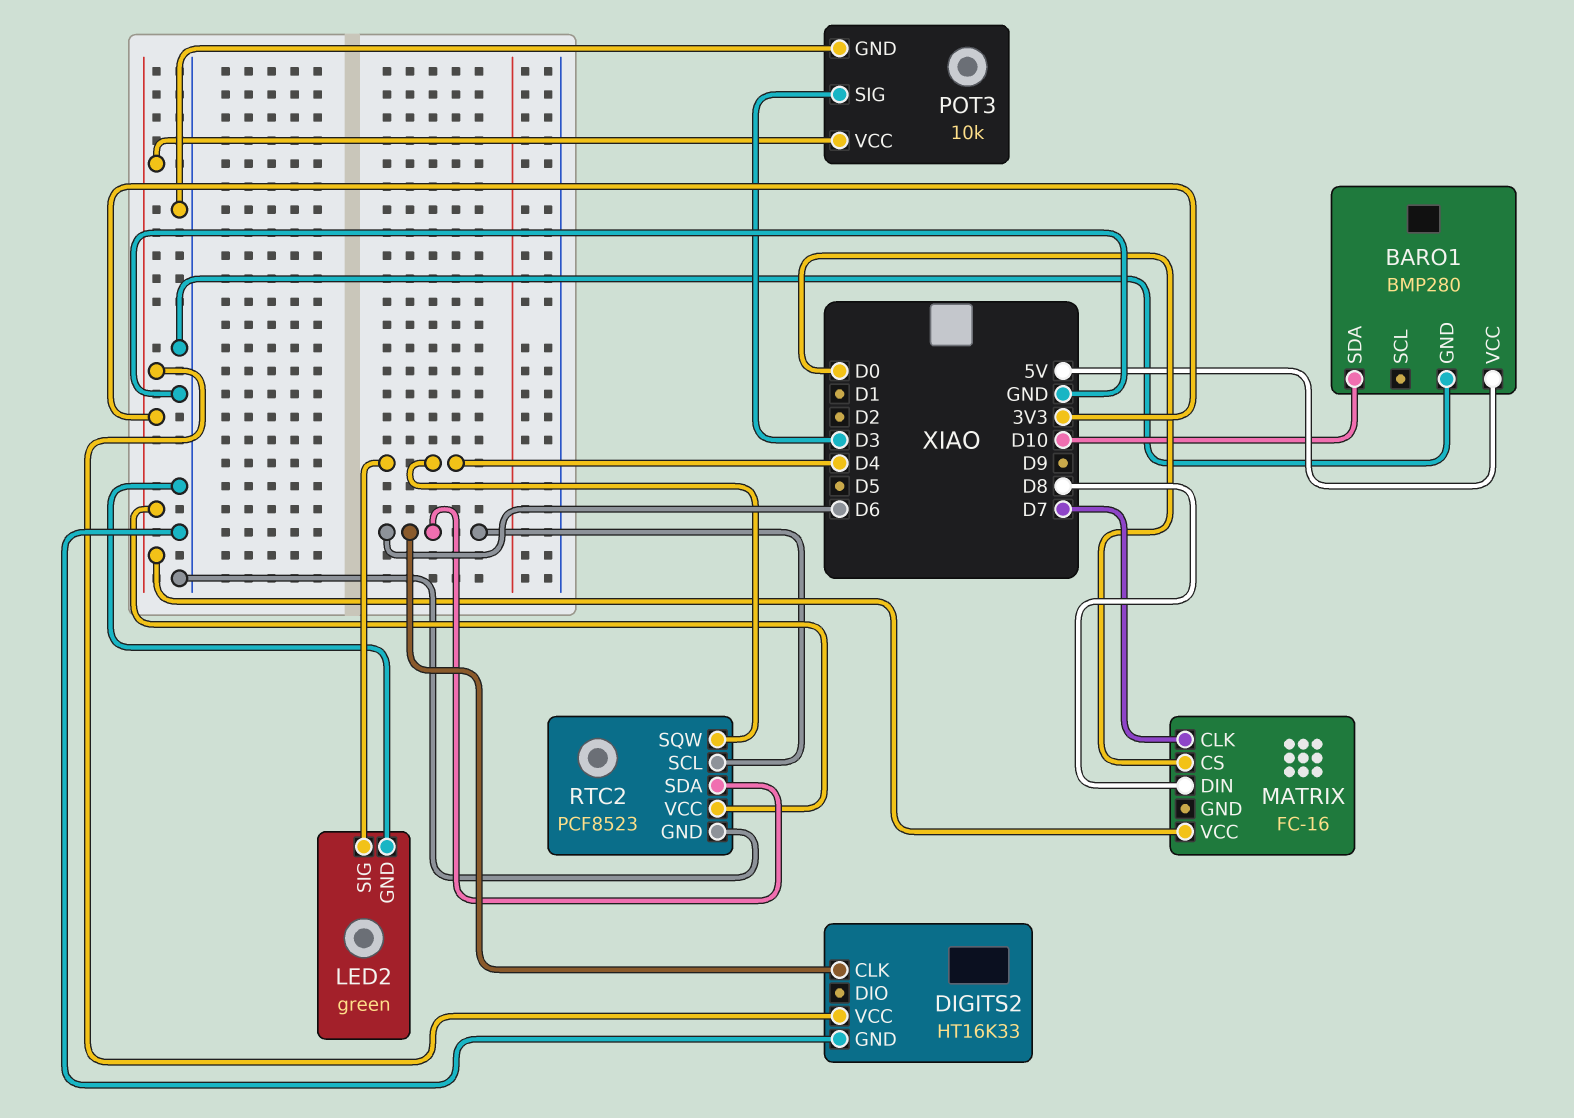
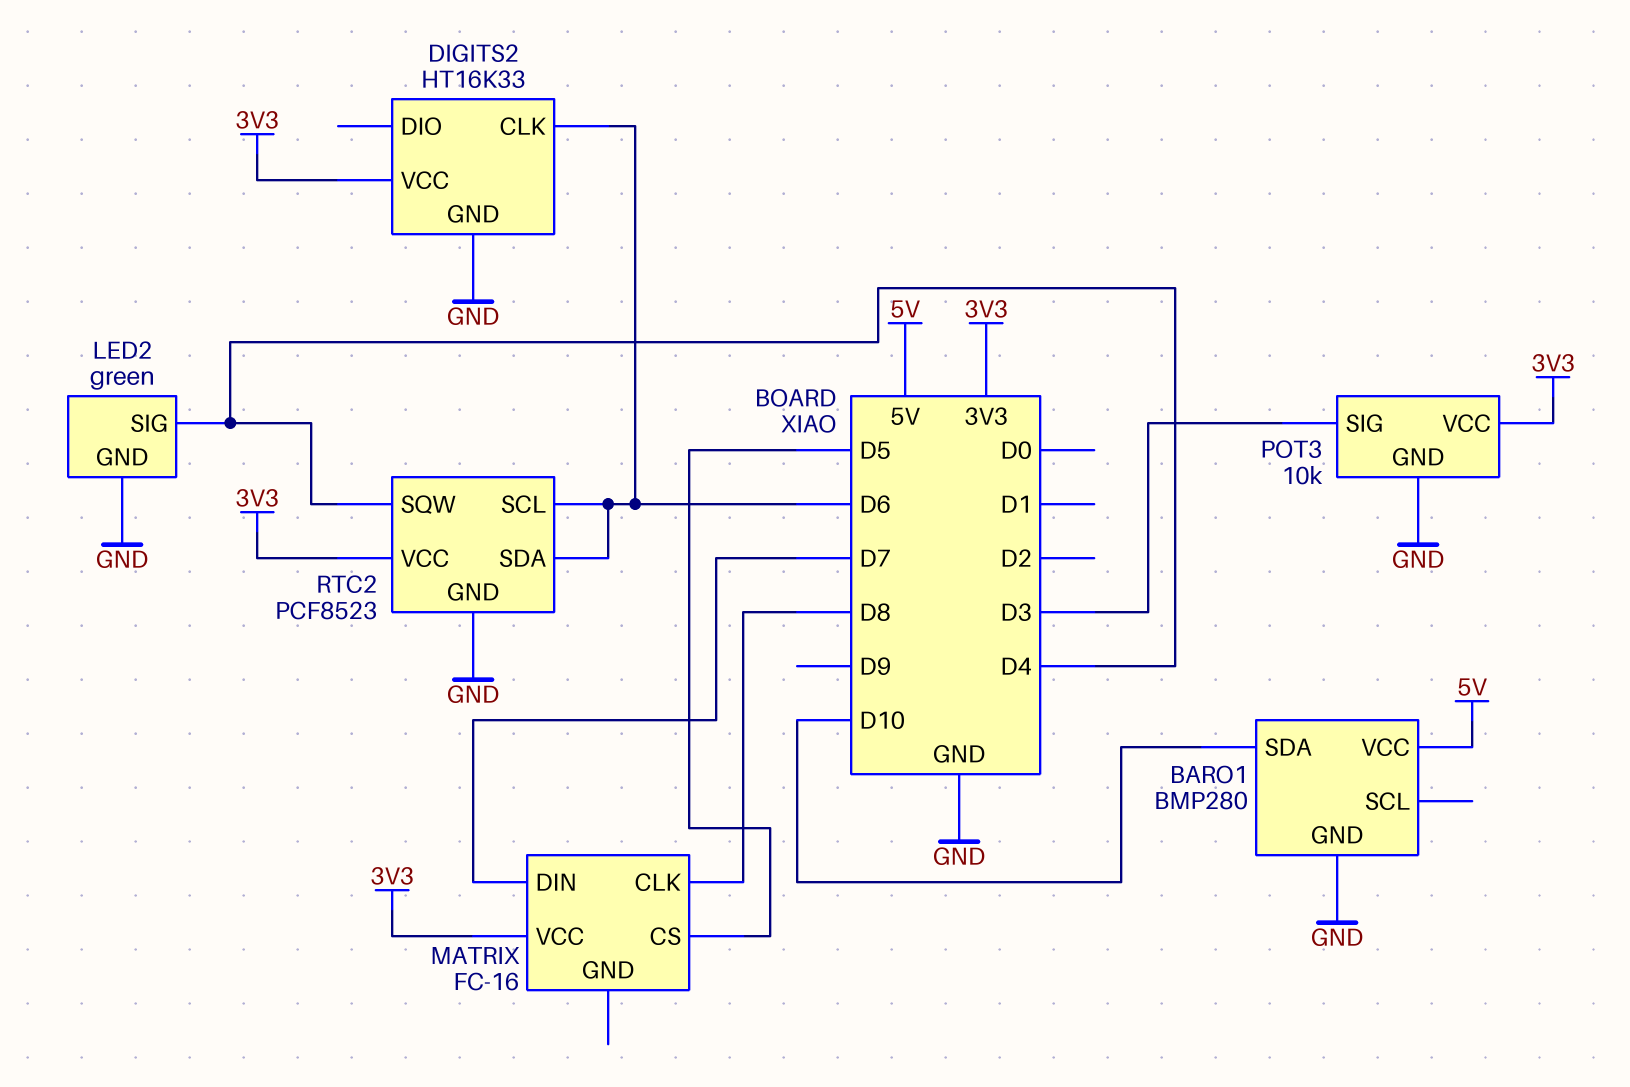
MATRIX pin CLK: D7 -> D8
MATRIX pin CS: D0 -> D5
MATRIX pin DIN: D8 -> D7

